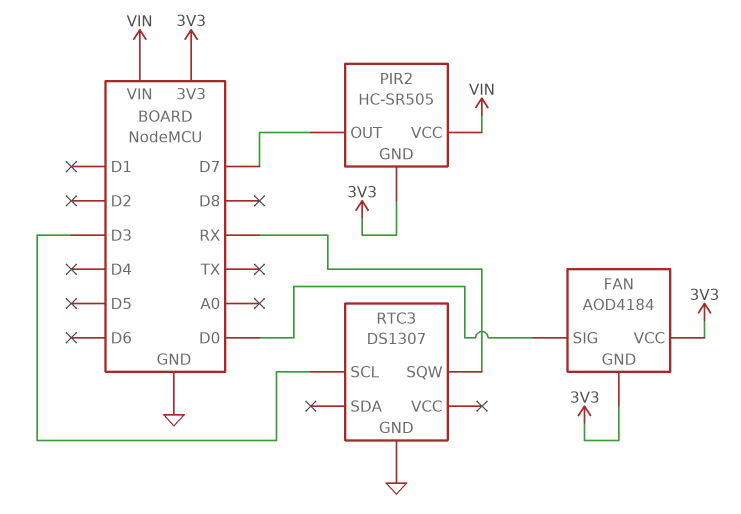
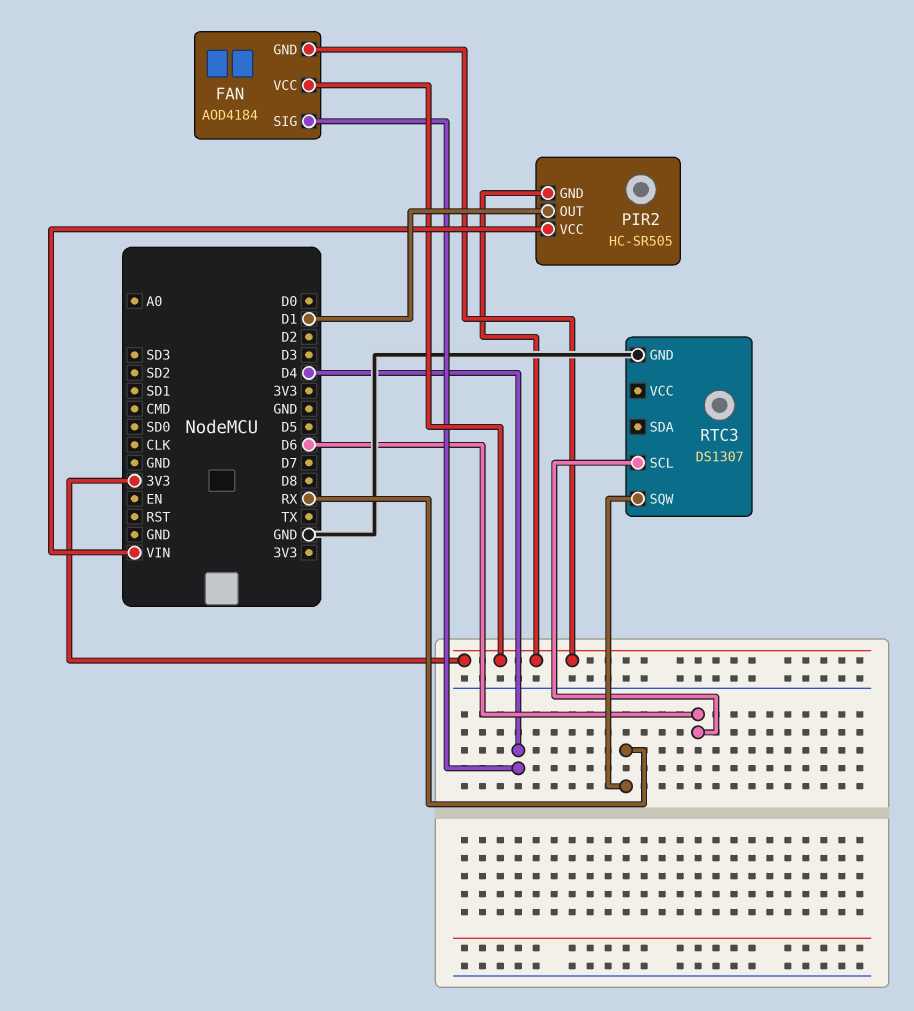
FAN pin SIG: D0 -> D4
PIR2 pin OUT: D7 -> D1
RTC3 pin SCL: D3 -> D6

